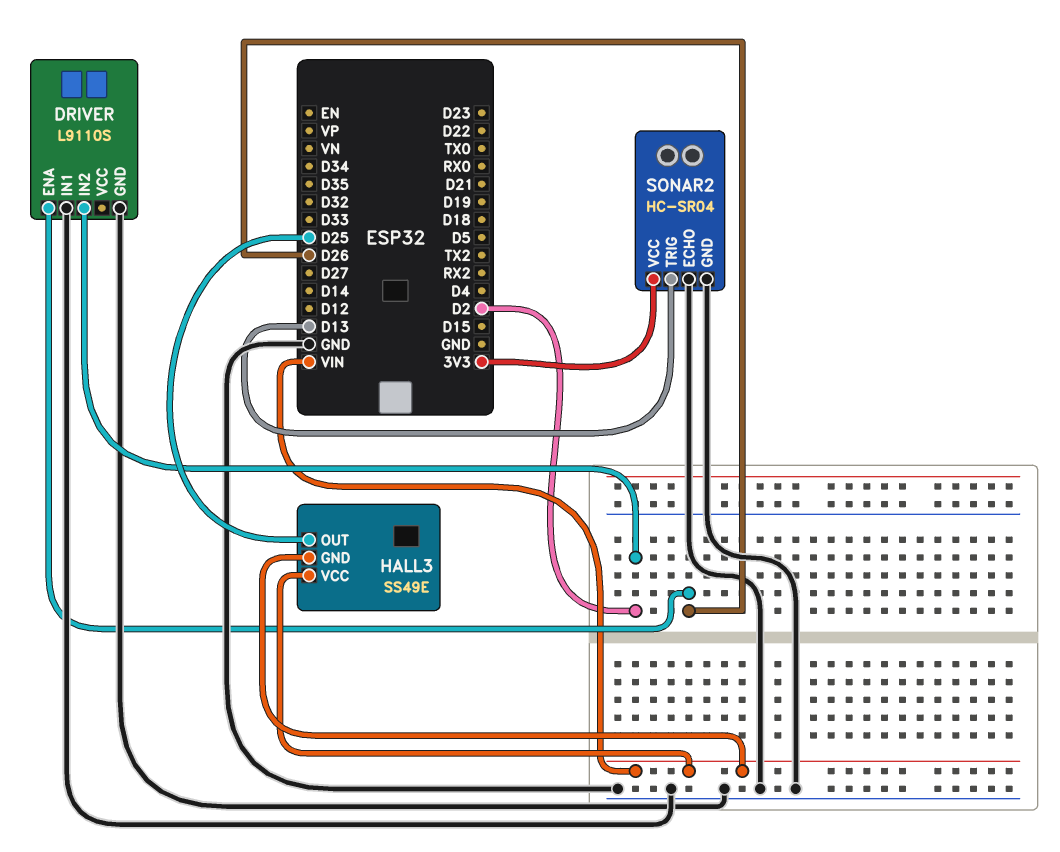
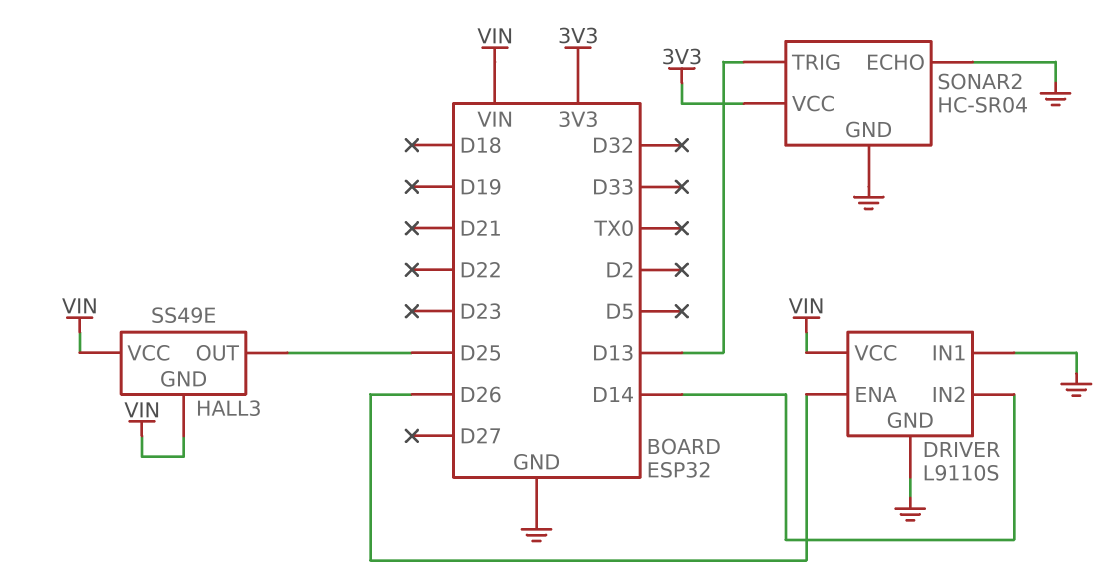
DRIVER pin IN2: D2 -> D14
DRIVER pin VCC: none -> VIN

